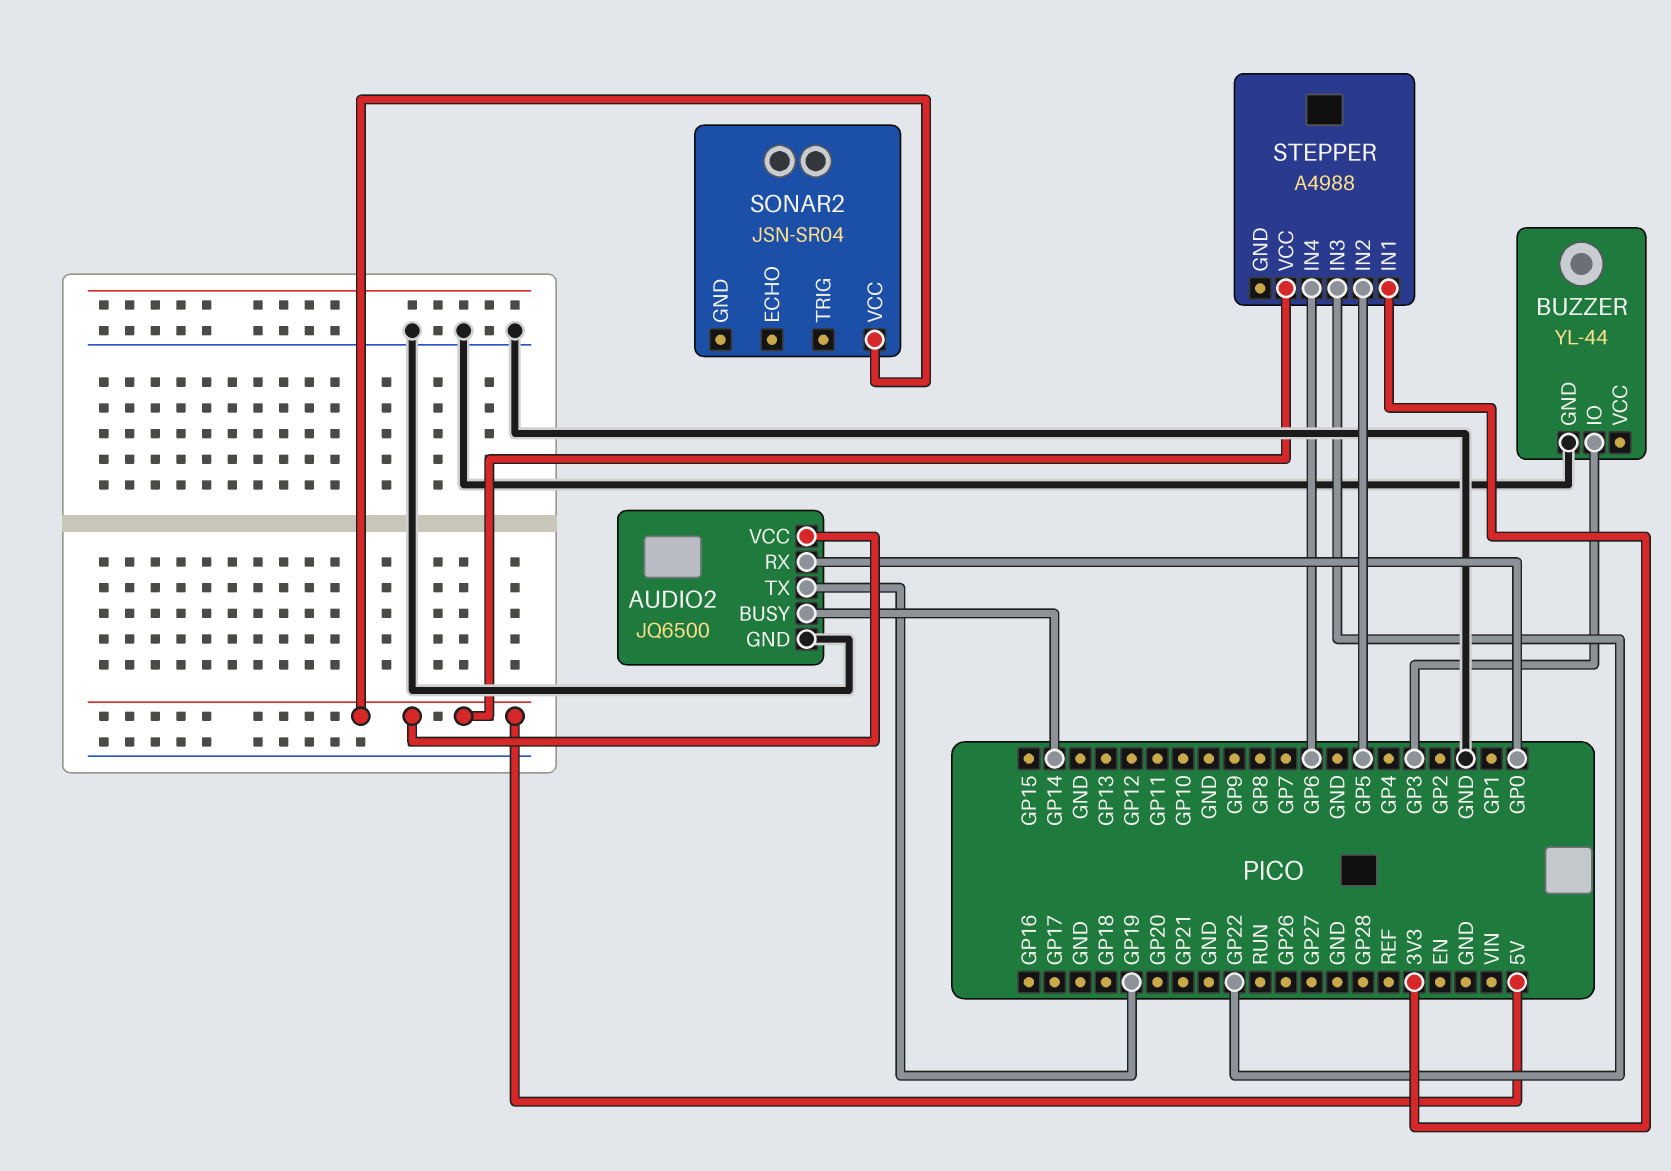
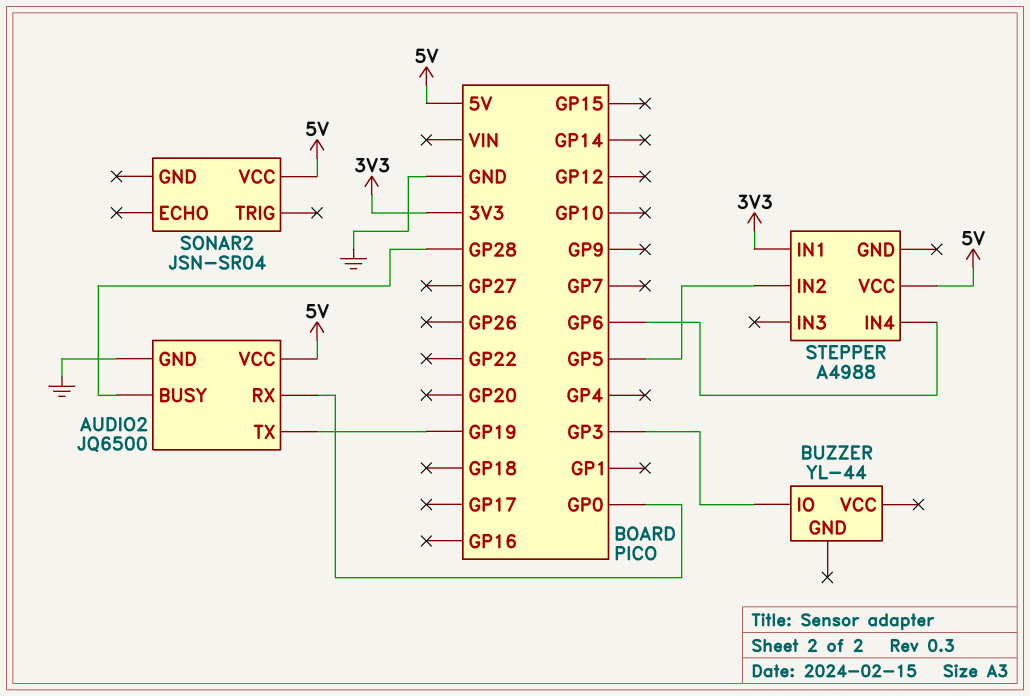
AUDIO2 pin BUSY: GP14 -> GP28
BUZZER pin GND: GND -> none
STEPPER pin IN3: GP22 -> none

